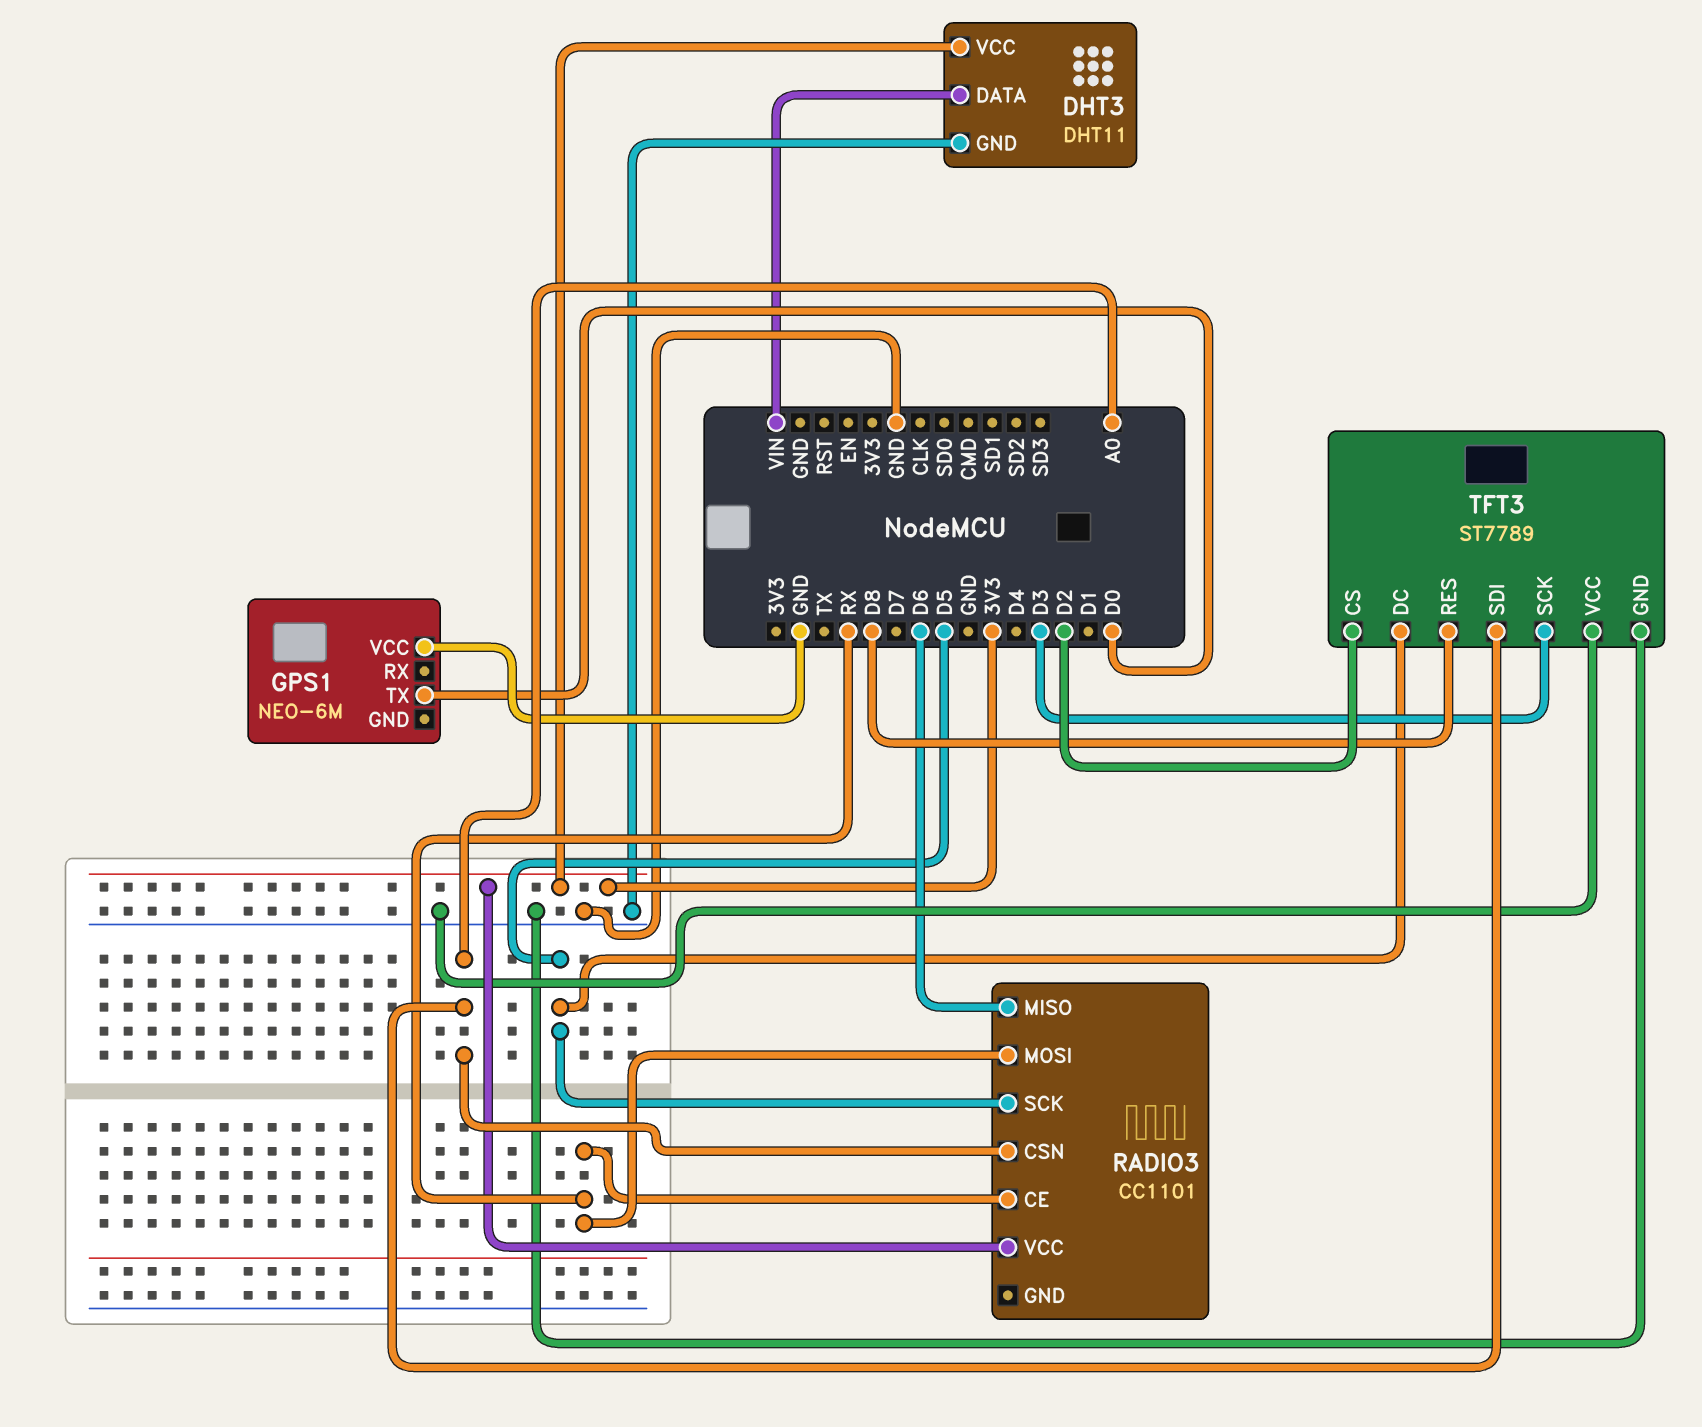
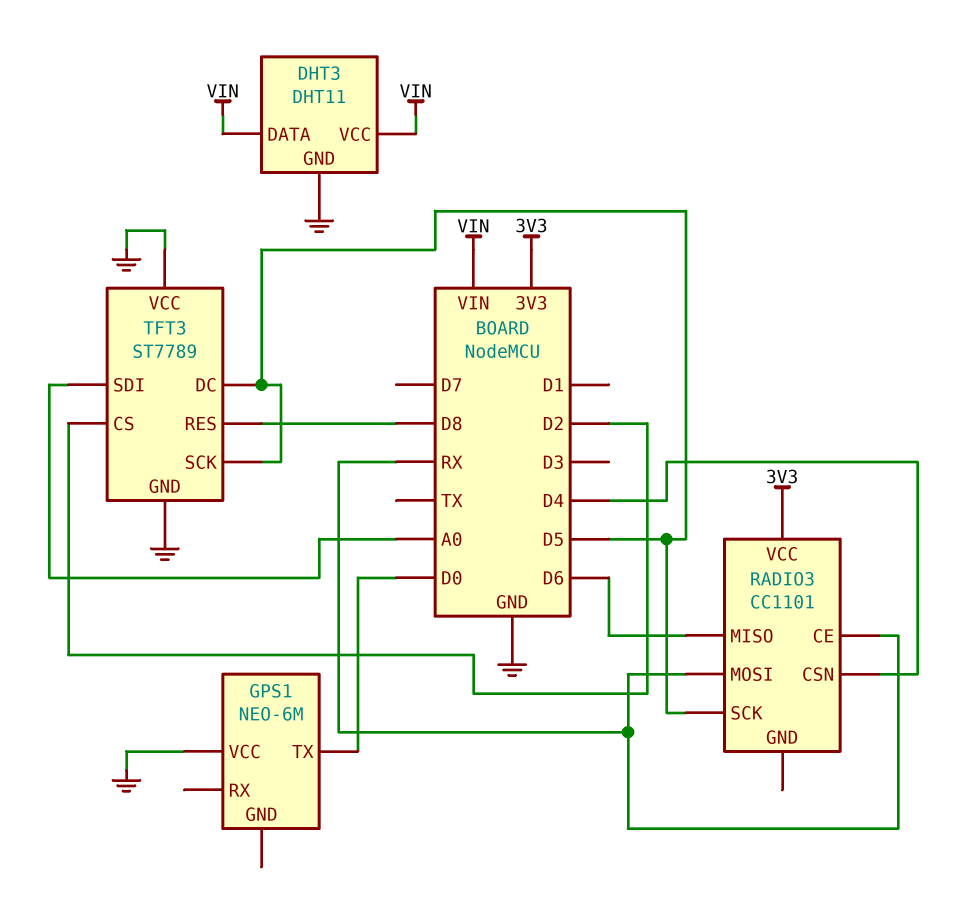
DHT3 pin VCC: 3V3 -> VIN
RADIO3 pin CSN: A0 -> D4
TFT3 pin SCK: D3 -> D5

